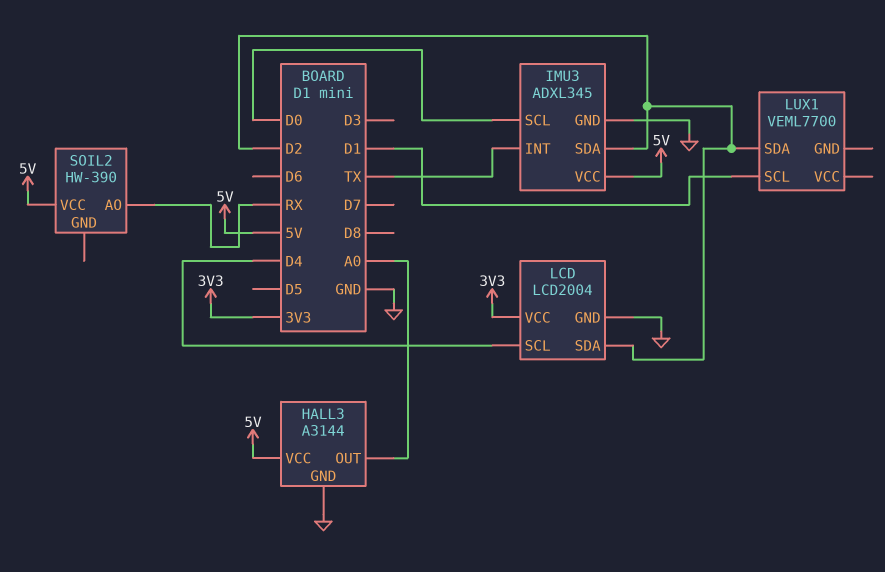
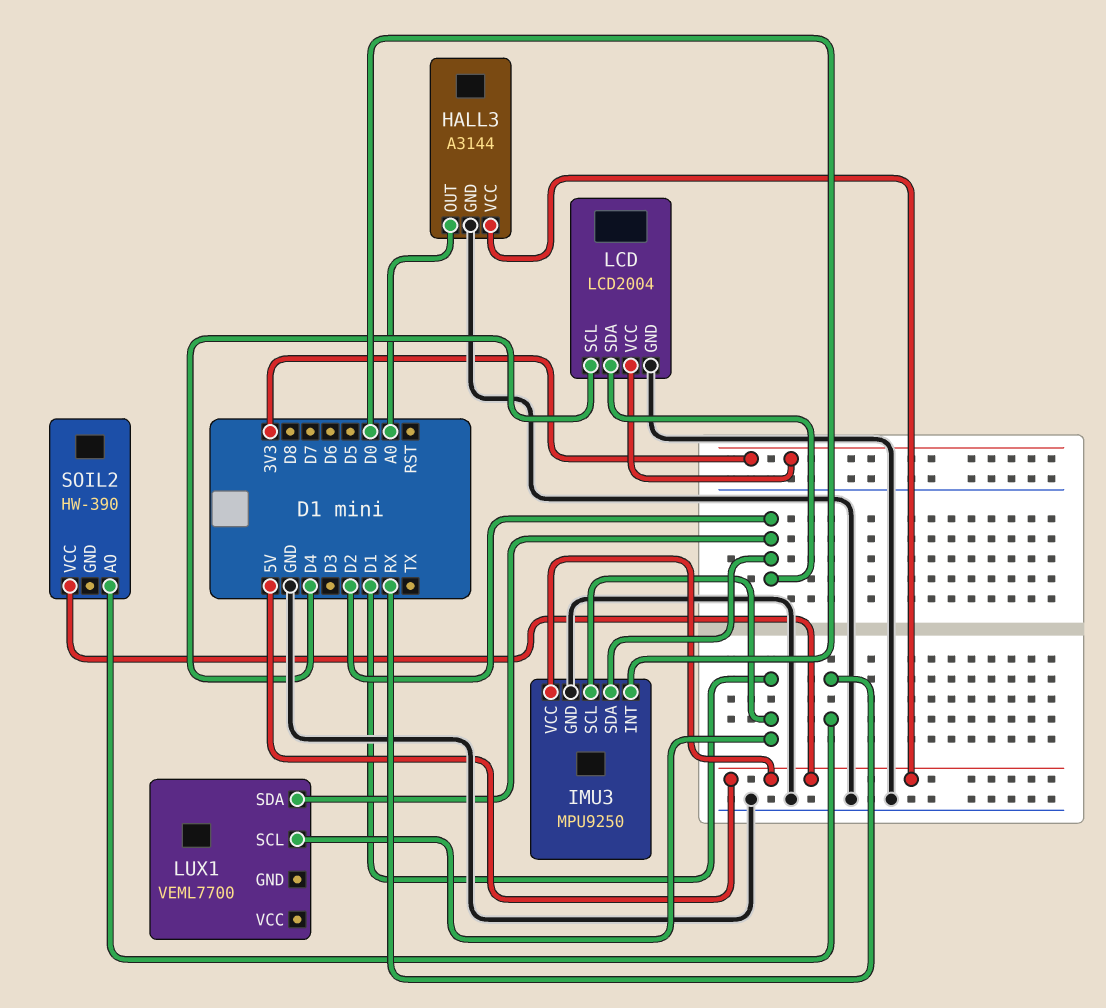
IMU3: ADXL345 -> MPU9250
IMU3 pin INT: TX -> D0
IMU3 pin SCL: D0 -> D1

